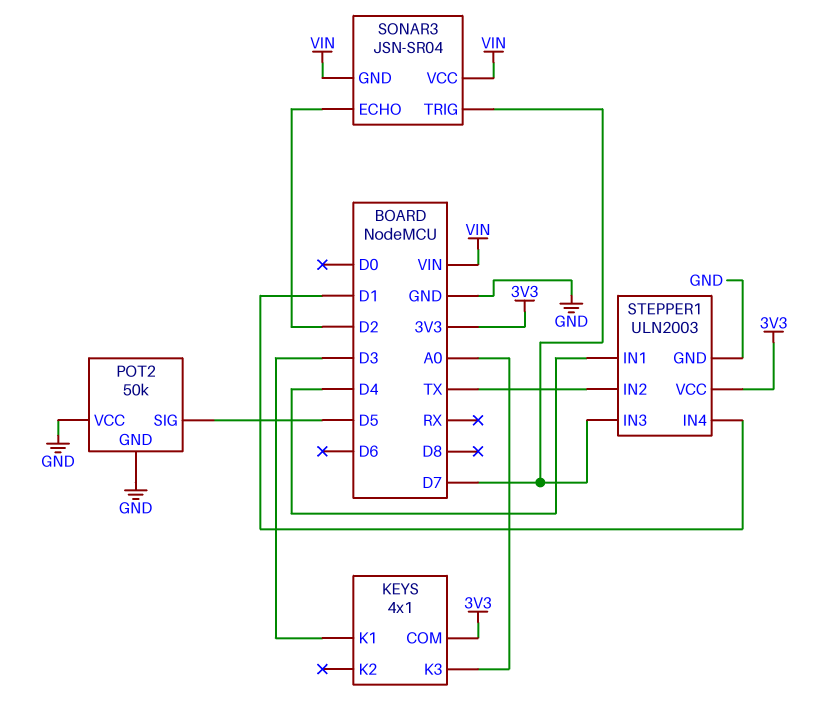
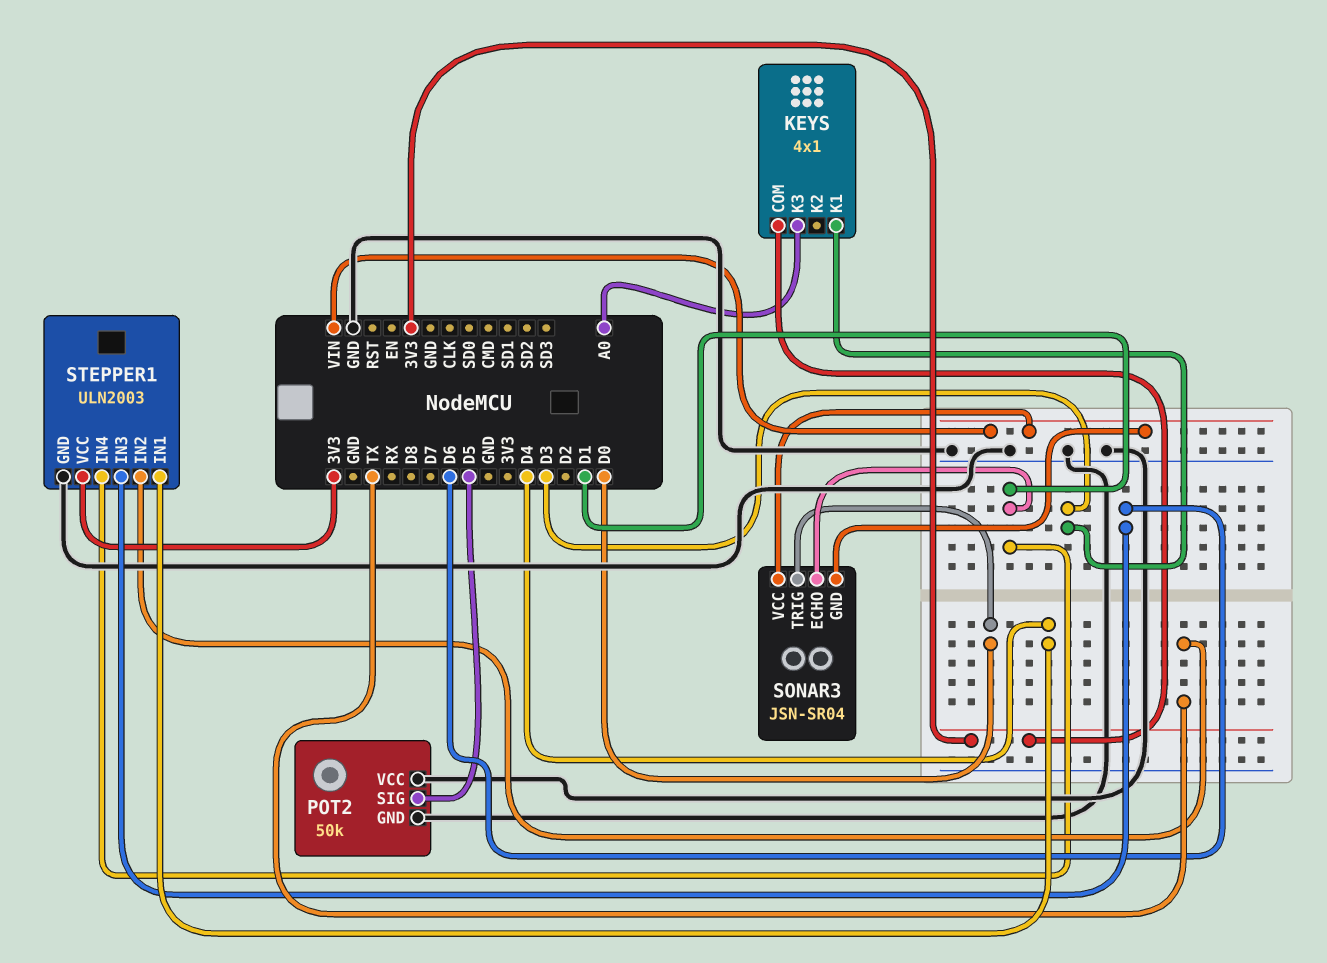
SONAR3 pin ECHO: D2 -> D1
SONAR3 pin TRIG: D7 -> D0
STEPPER1 pin IN3: D7 -> D6

